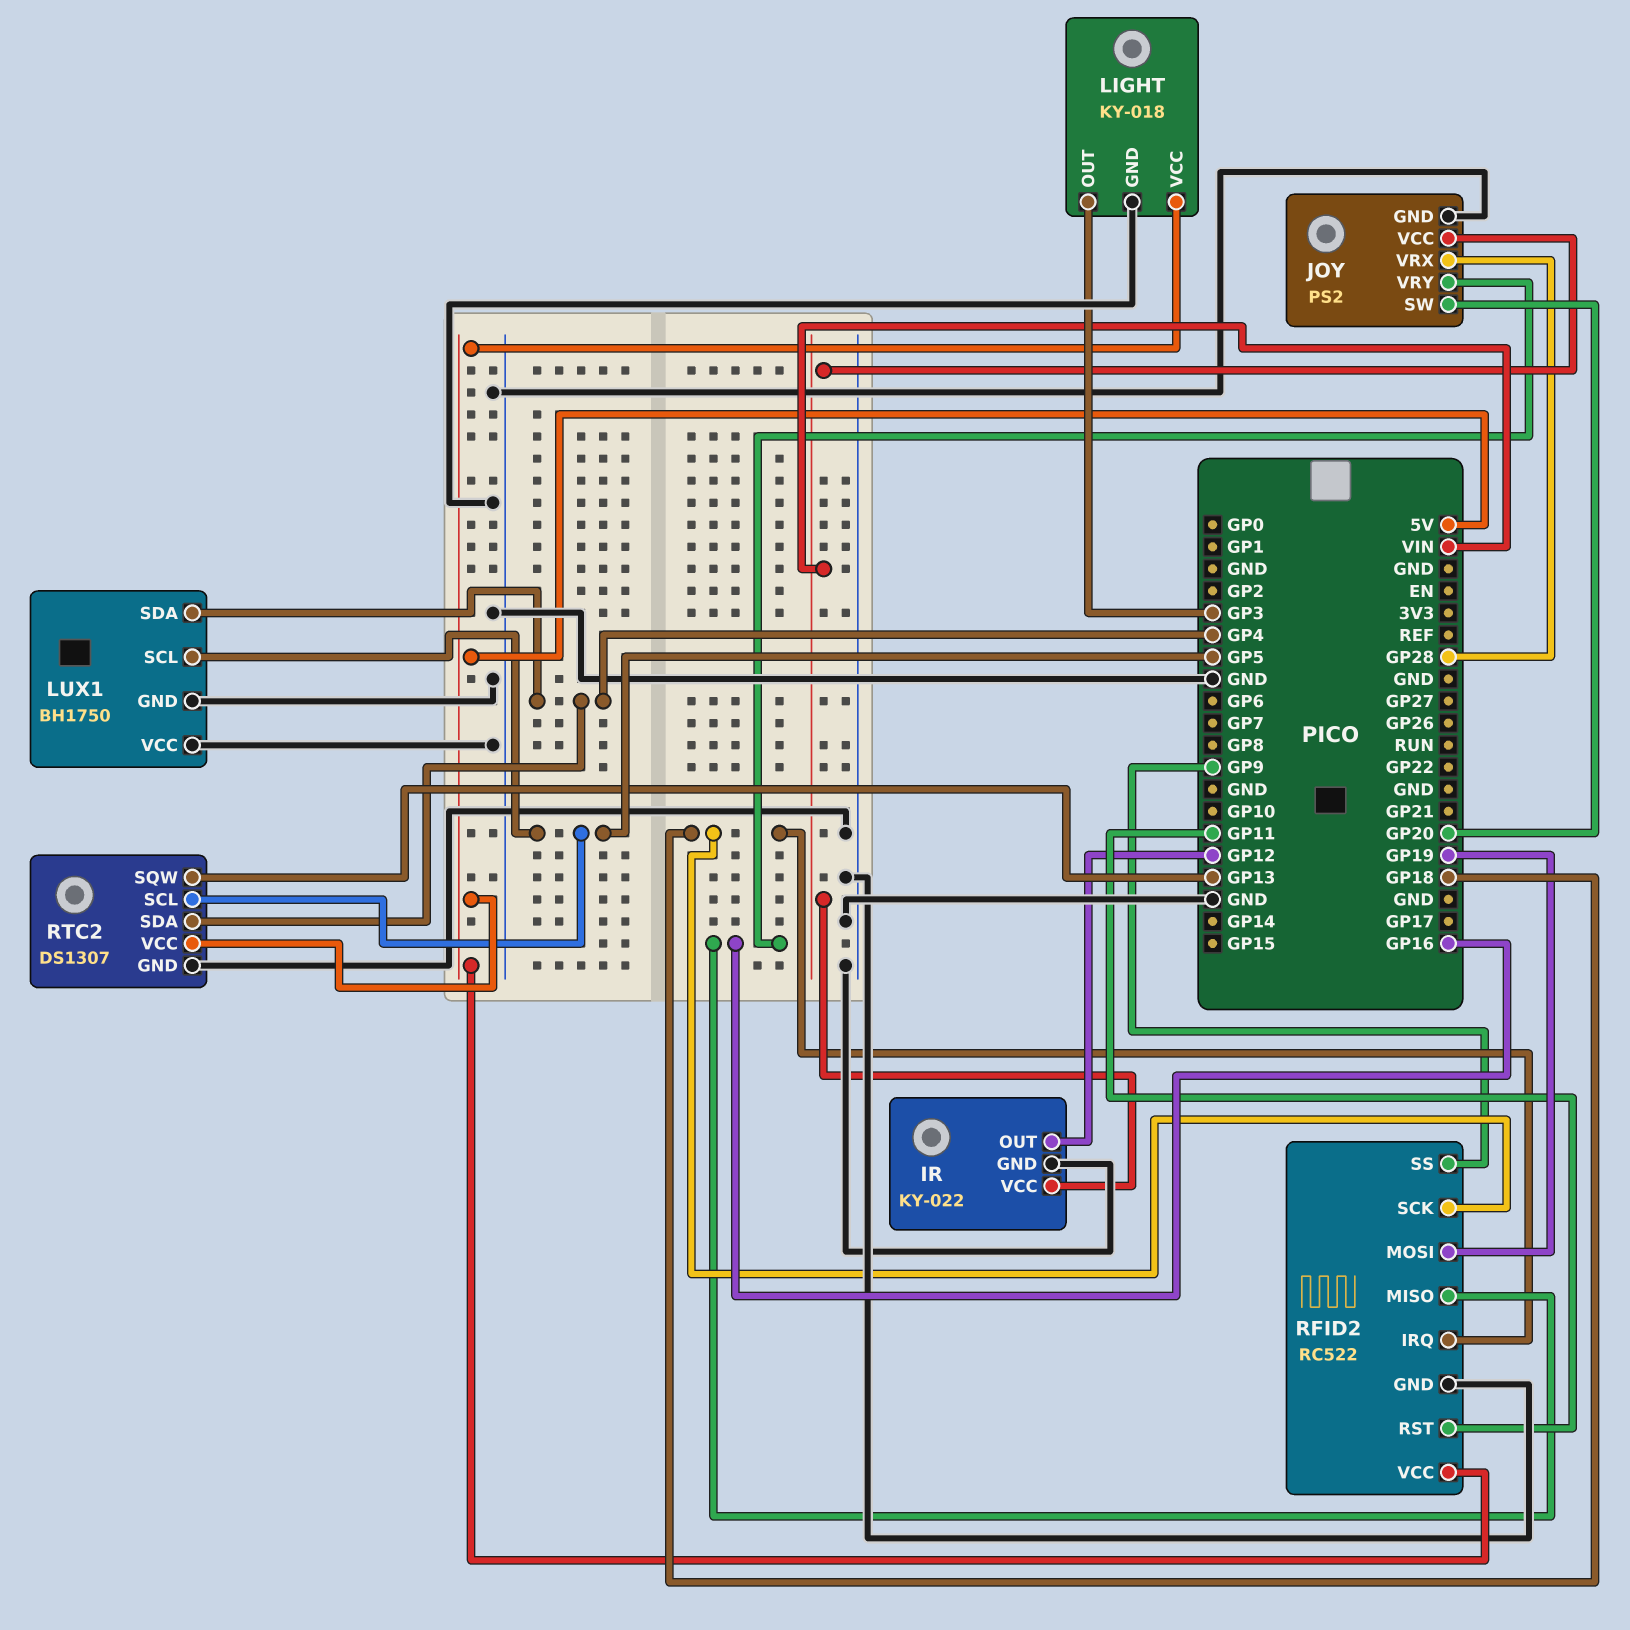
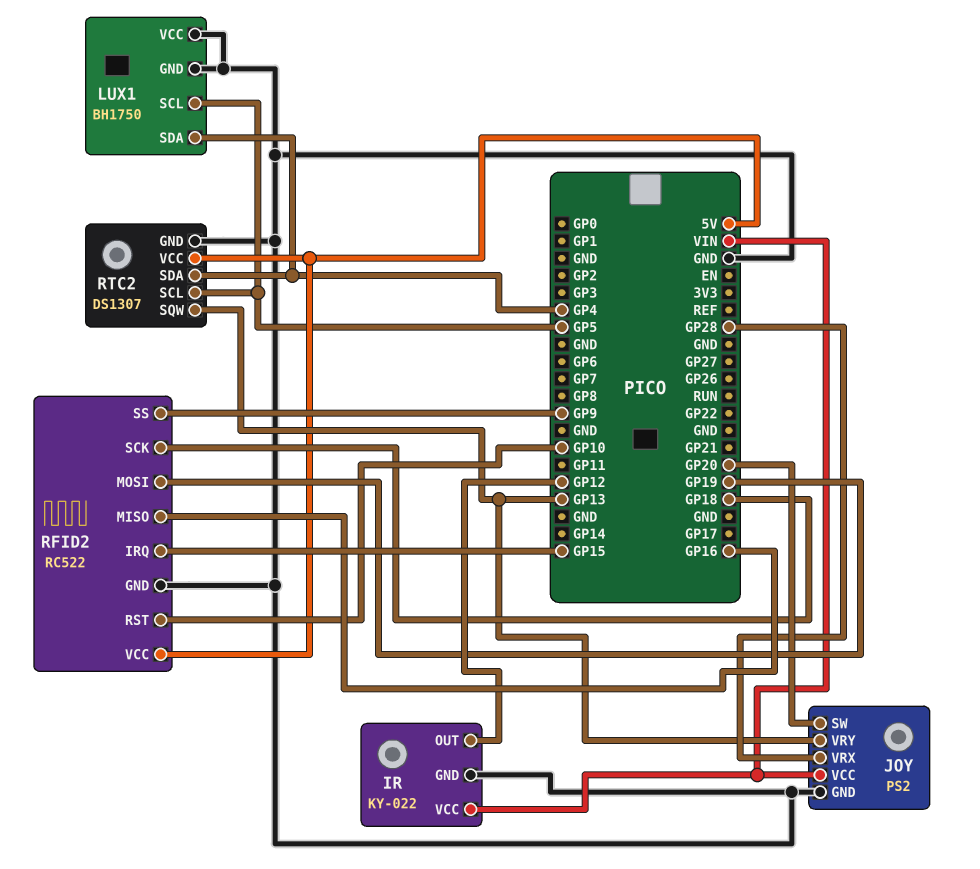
JOY pin VRY: GP16 -> GP13
LIGHT: KY-018 -> none
LIGHT pin GND: GND -> none
LIGHT pin OUT: GP3 -> none
LIGHT pin VCC: 5V -> none
RFID2 pin IRQ: GP18 -> GP15
RFID2 pin RST: GP11 -> GP10

